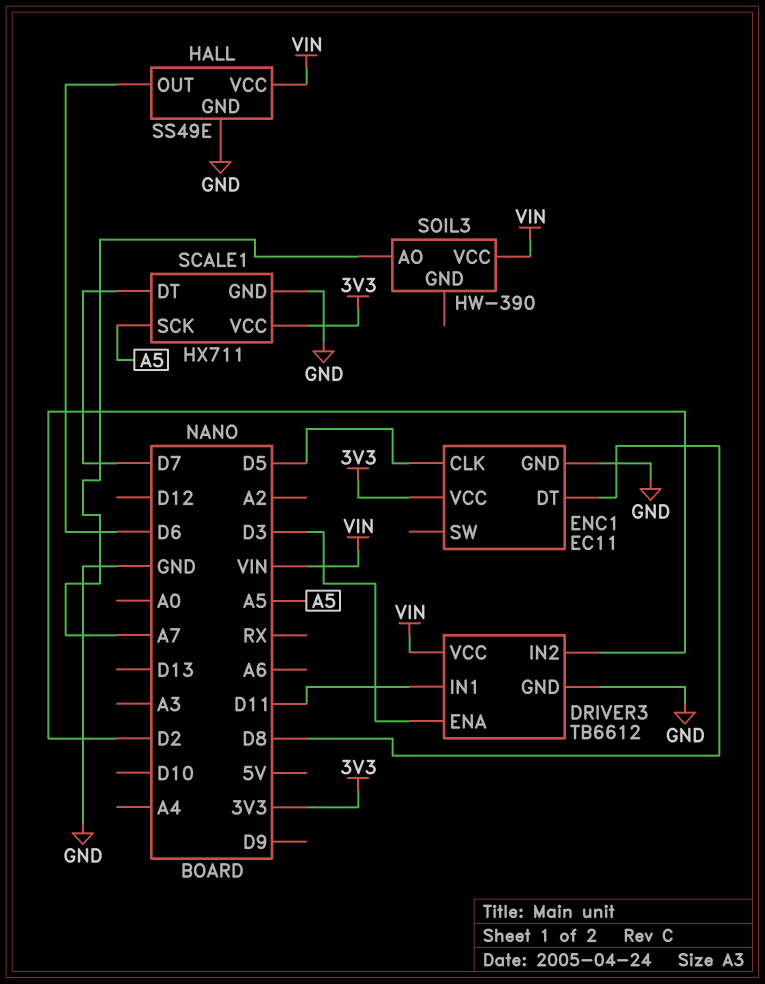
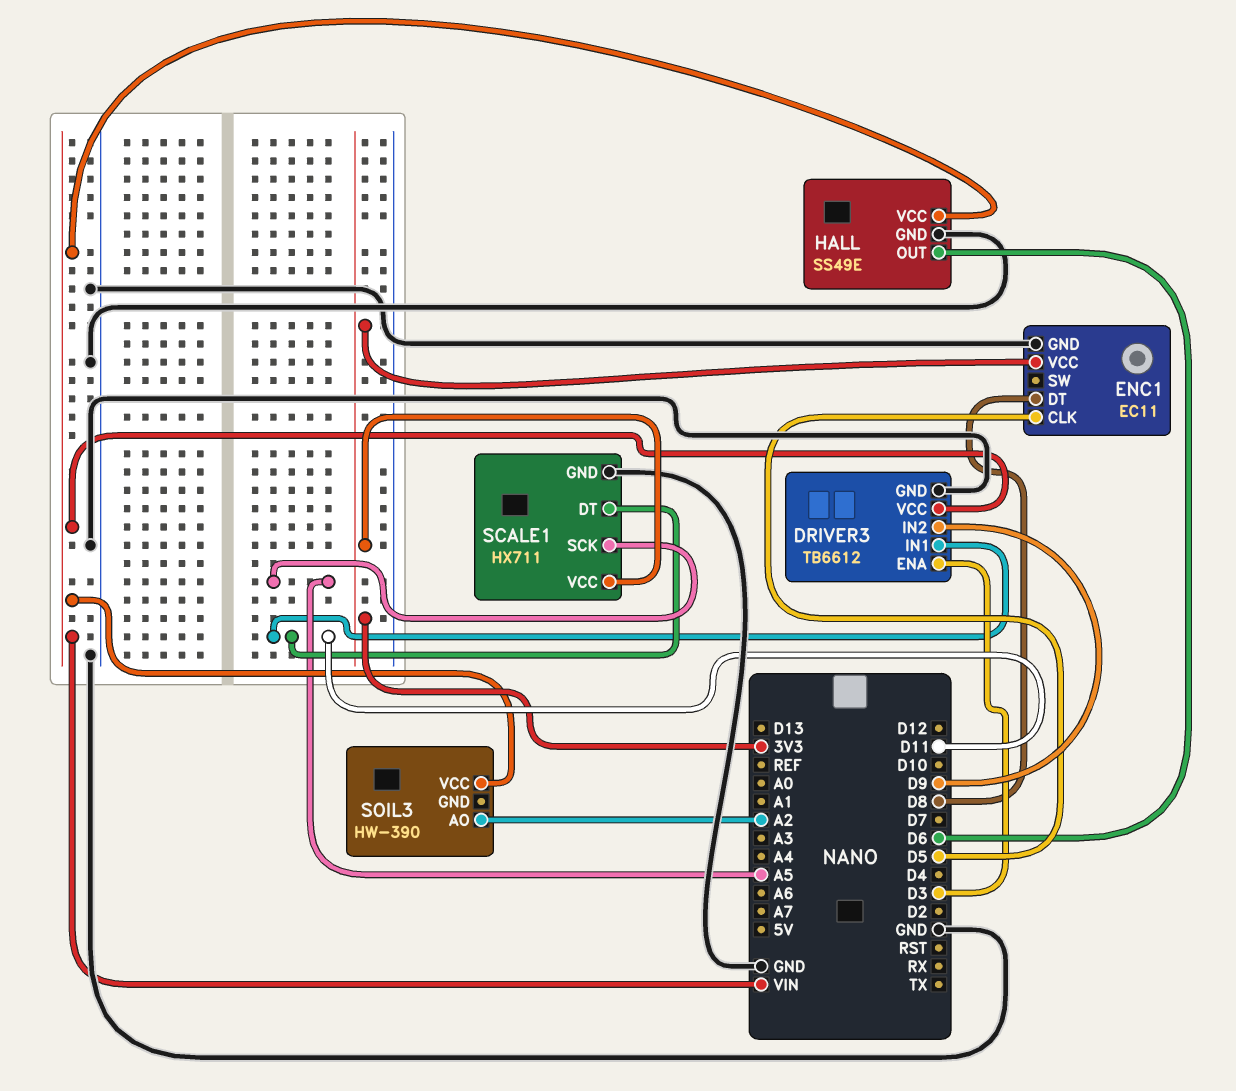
DRIVER3 pin IN2: D2 -> D9
SCALE1 pin DT: D7 -> D11
SOIL3 pin AO: A7 -> A2

